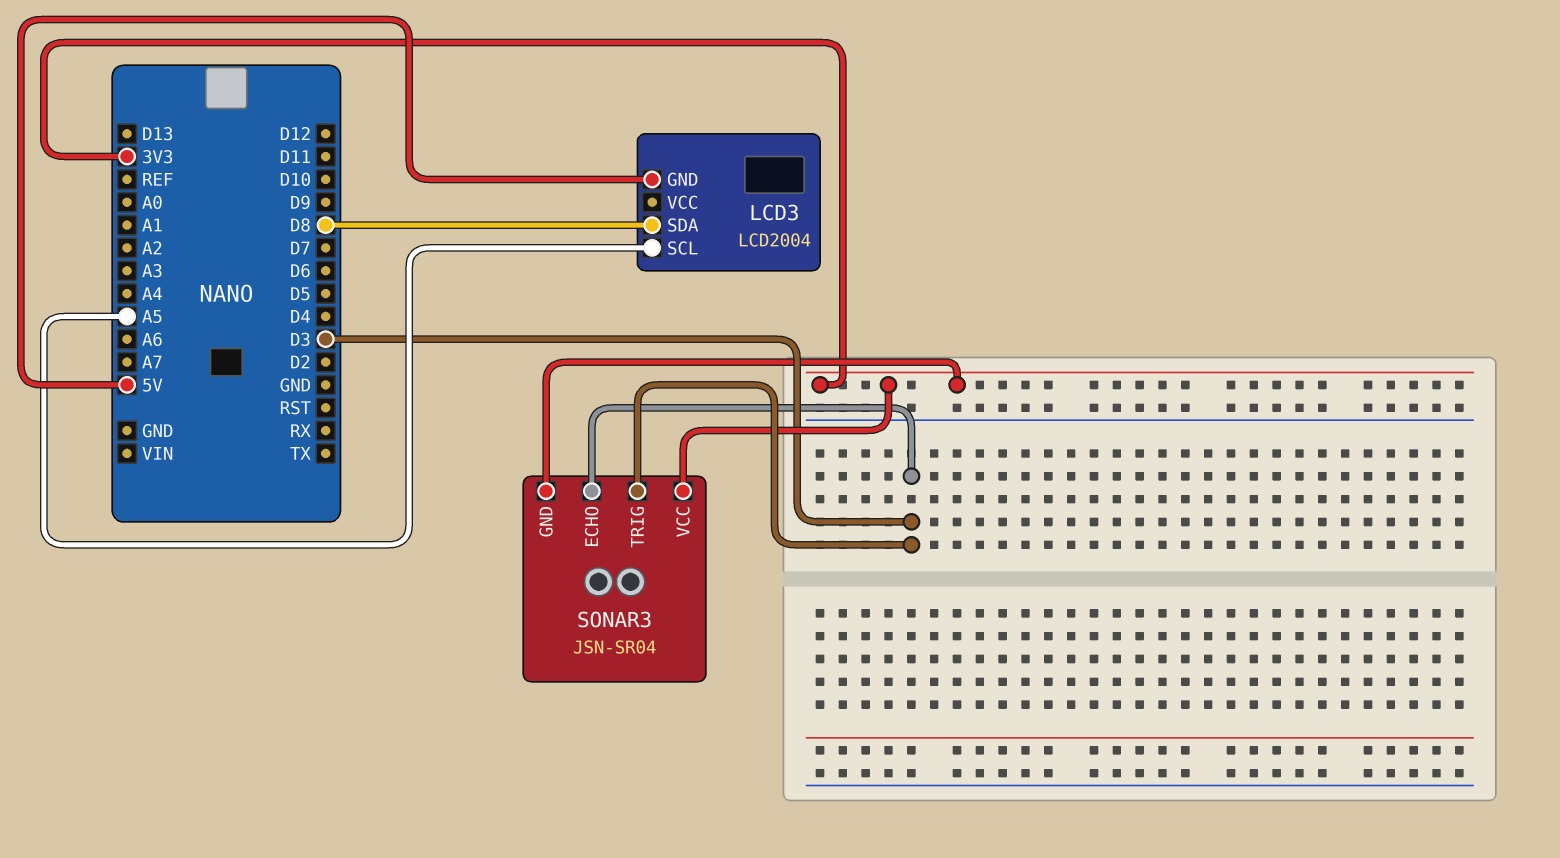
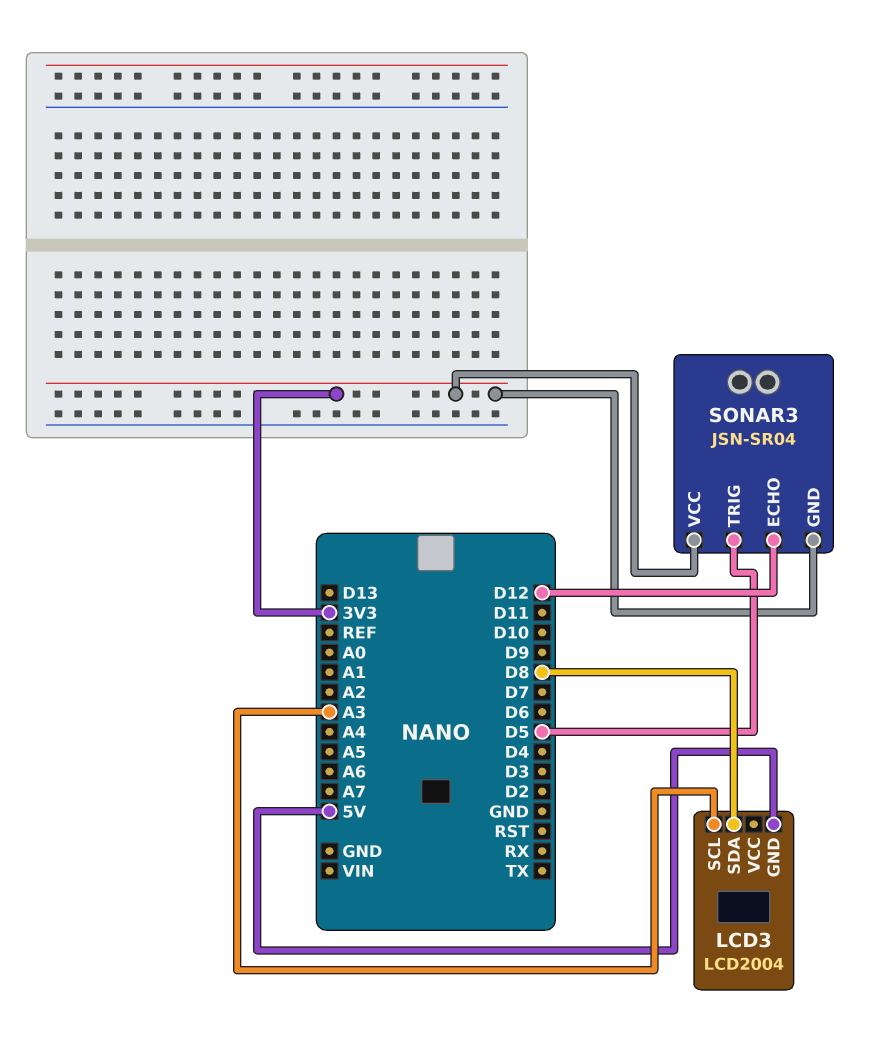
LCD3 pin SCL: A5 -> A3
SONAR3 pin ECHO: D3 -> D12
SONAR3 pin TRIG: D3 -> D5

